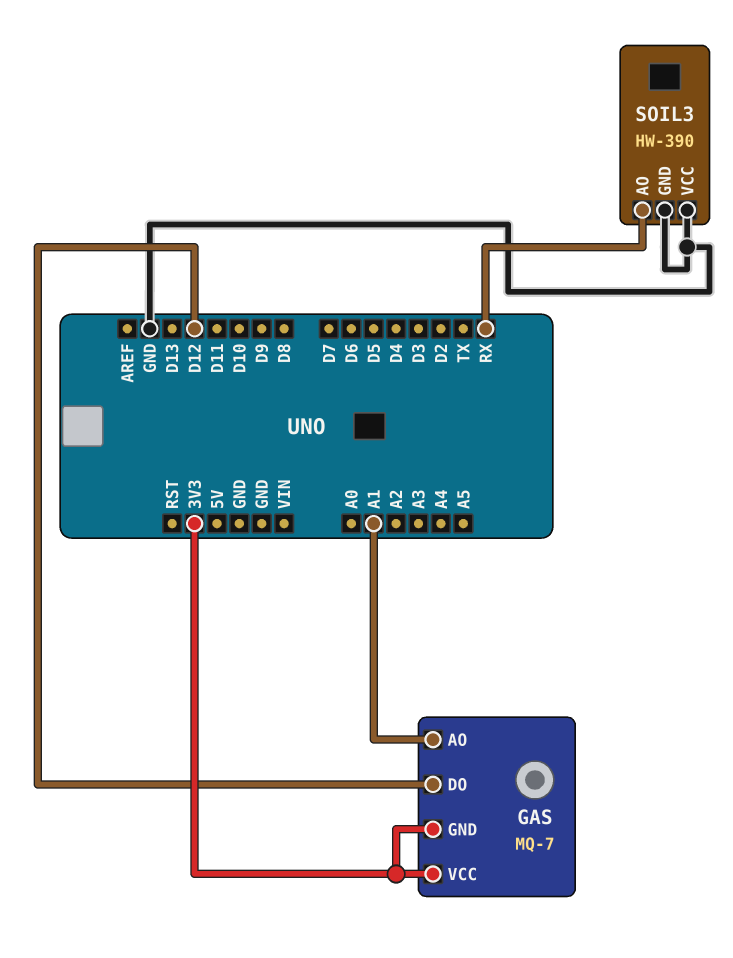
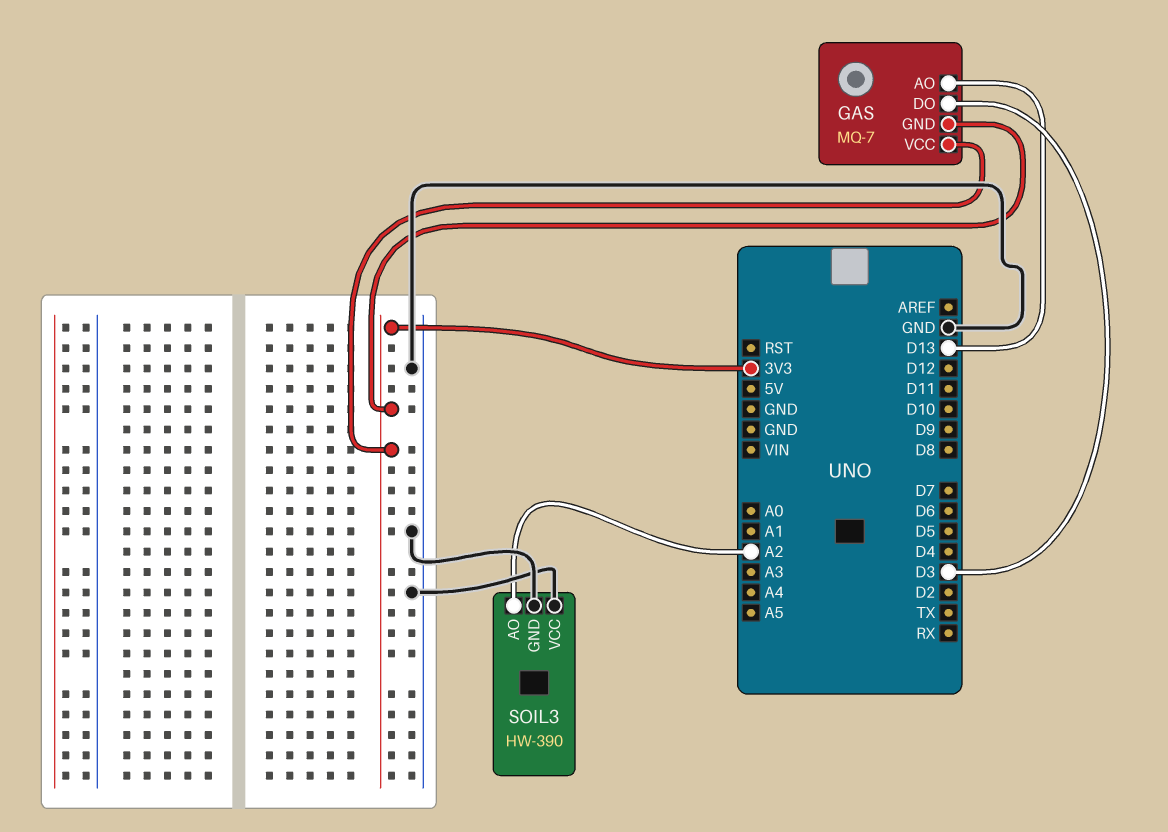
GAS pin AO: A1 -> D13
GAS pin DO: D12 -> D3
SOIL3 pin AO: RX -> A2

